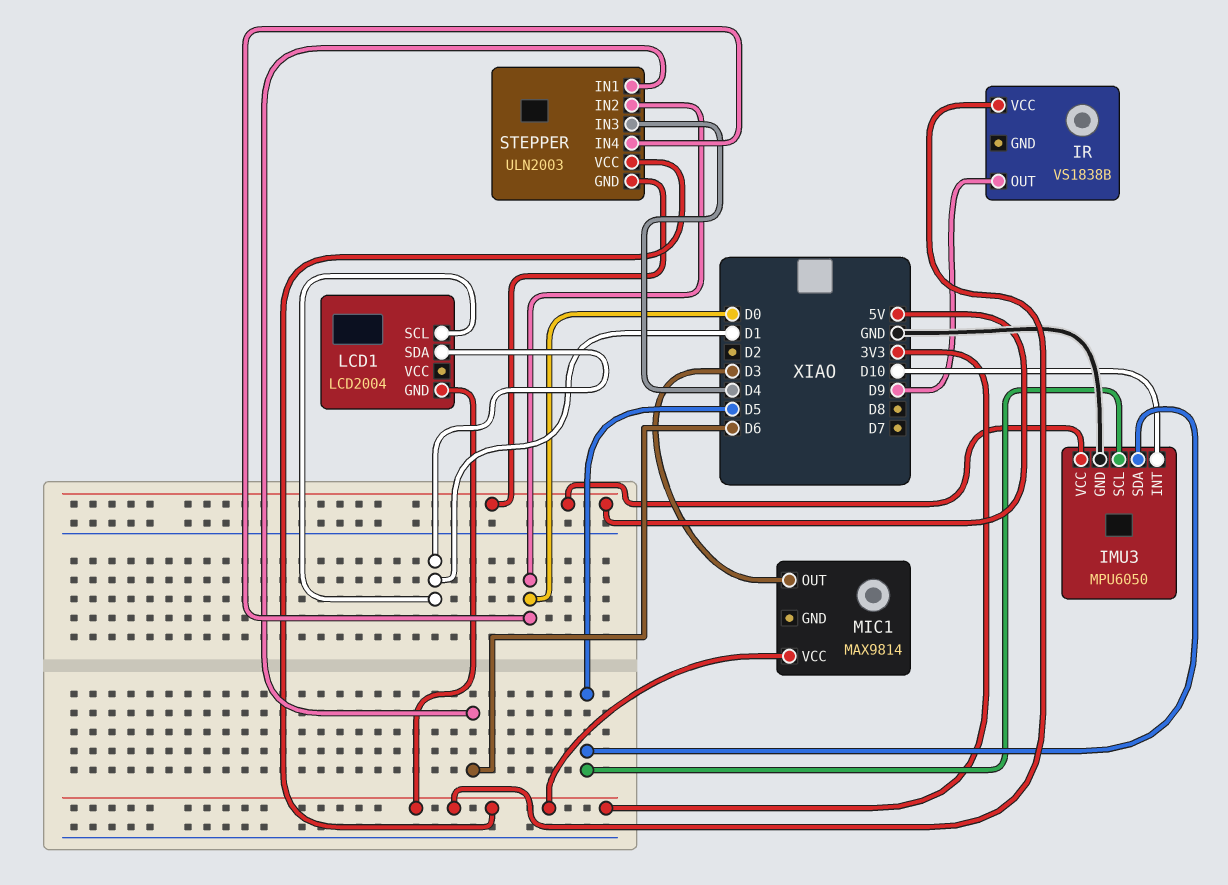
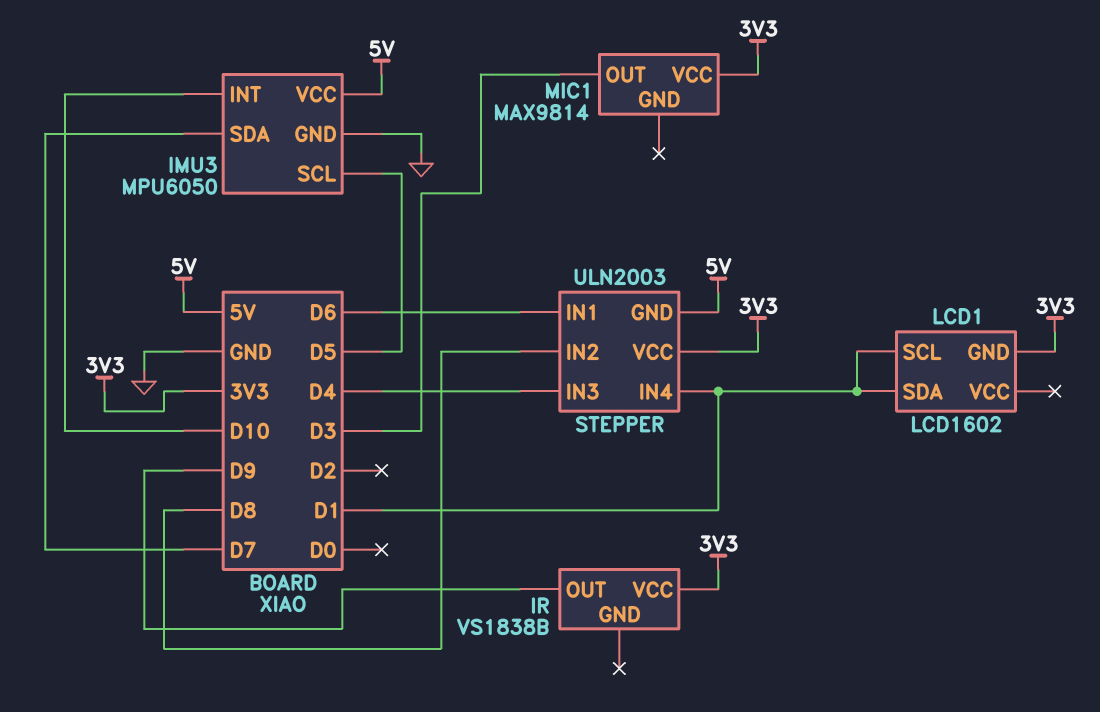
IMU3 pin SDA: D5 -> D7
LCD1: LCD2004 -> LCD1602
STEPPER pin IN2: D0 -> D8
STEPPER pin IN4: D0 -> D1

